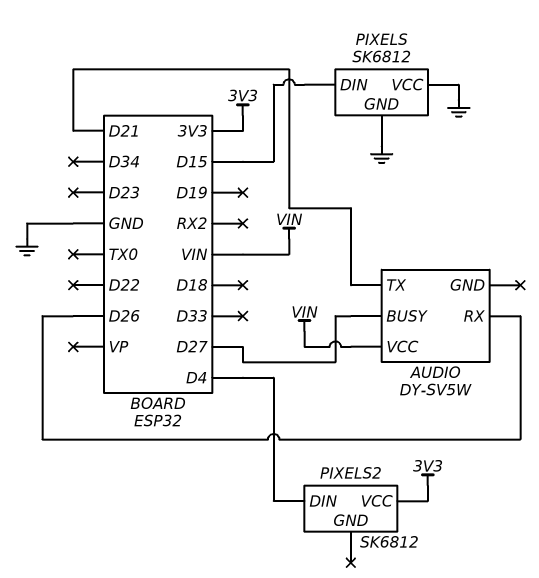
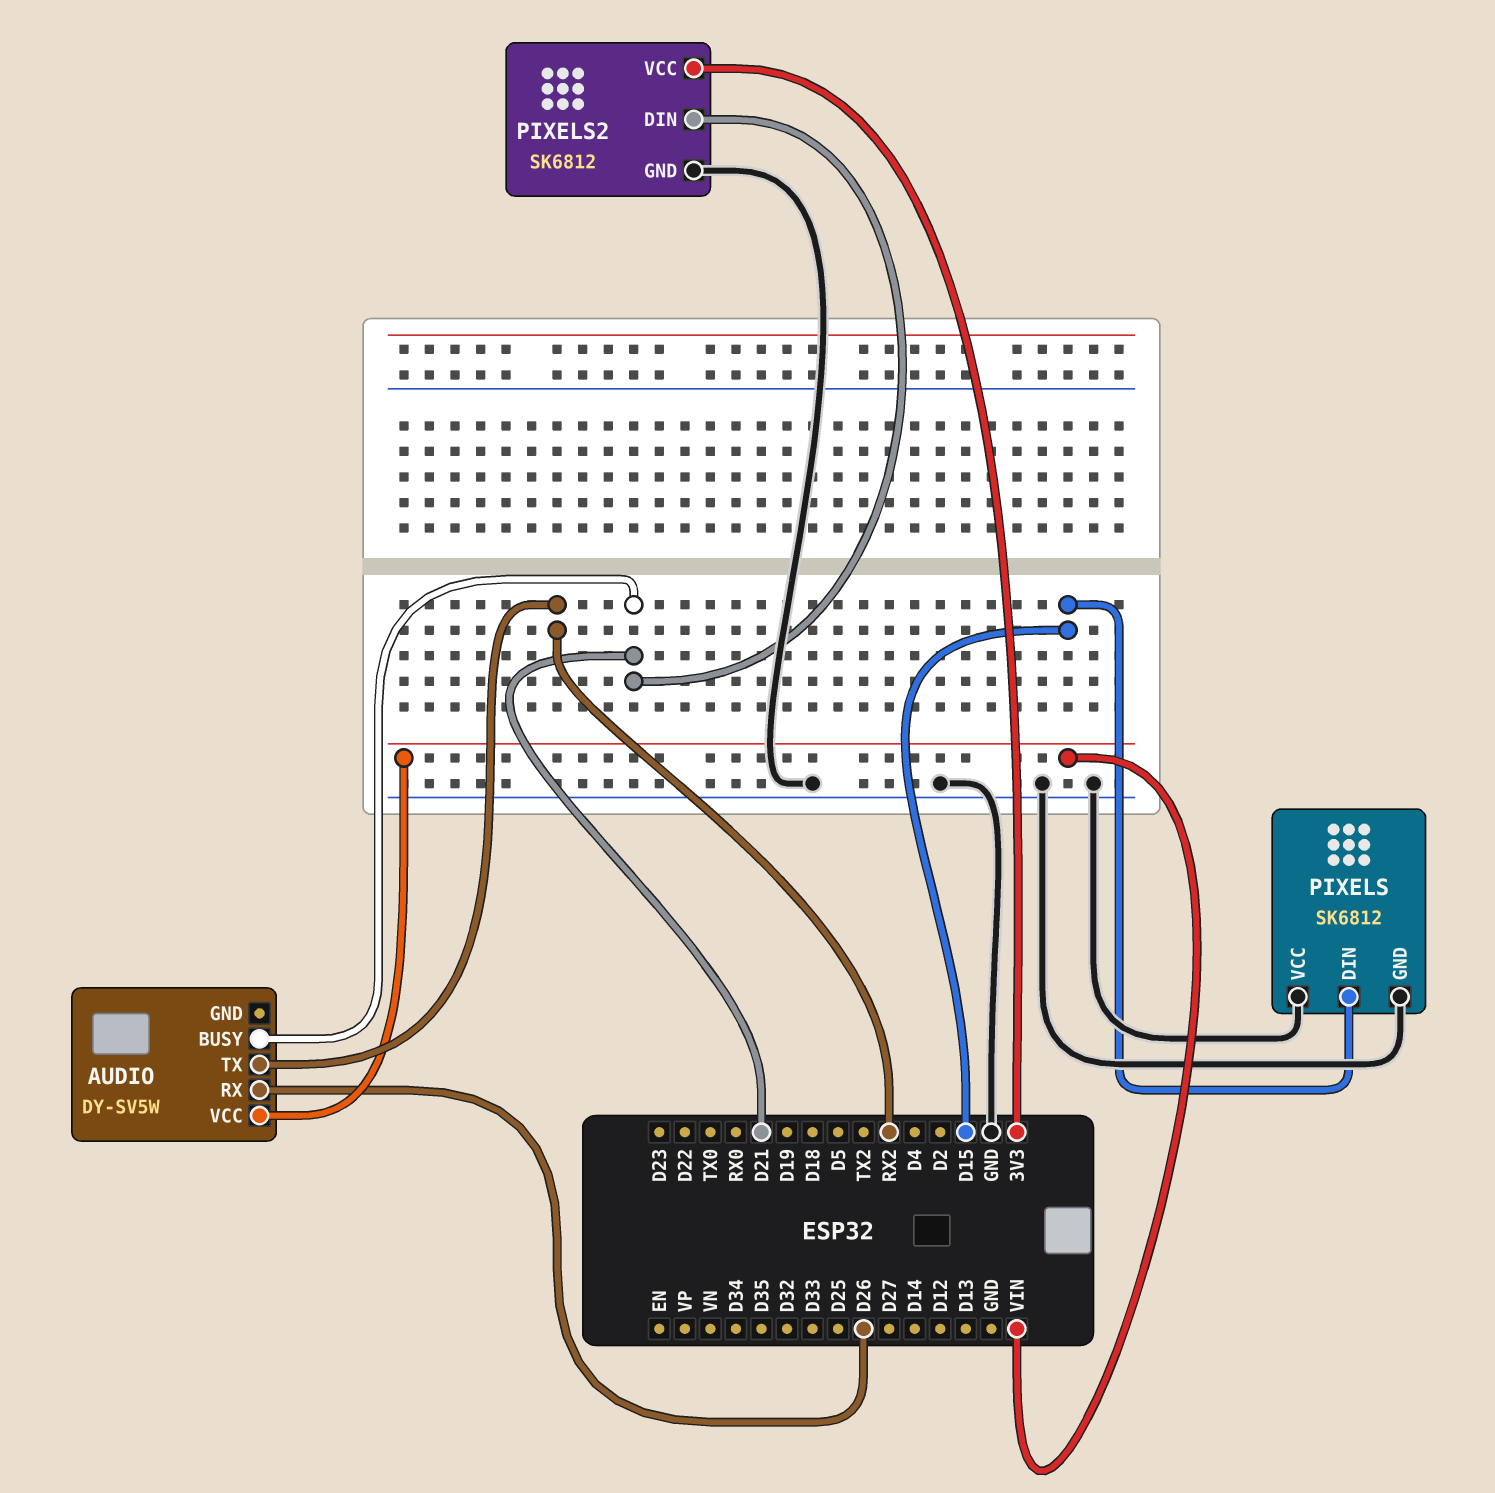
AUDIO pin BUSY: D27 -> D21
AUDIO pin TX: D21 -> RX2
PIXELS2 pin DIN: D4 -> D21
PIXELS2 pin GND: none -> GND

